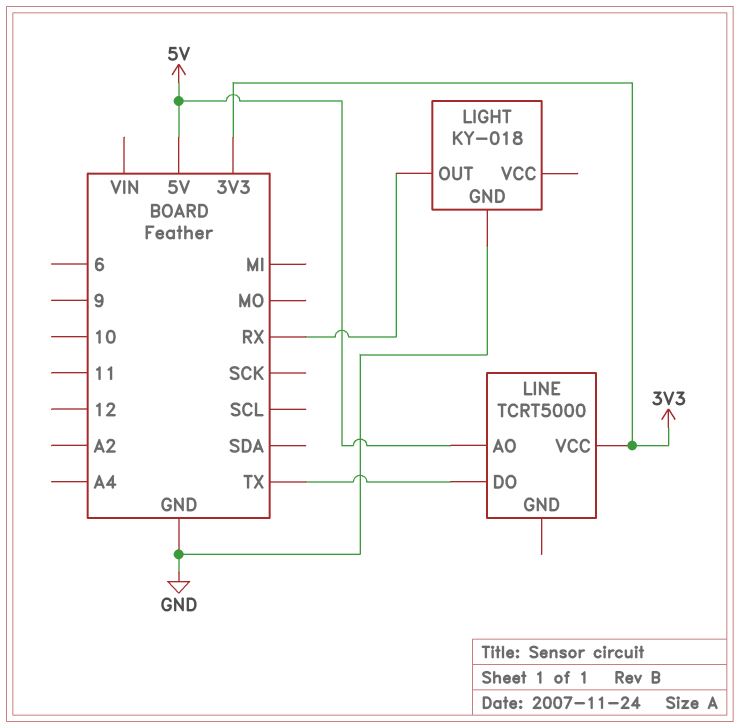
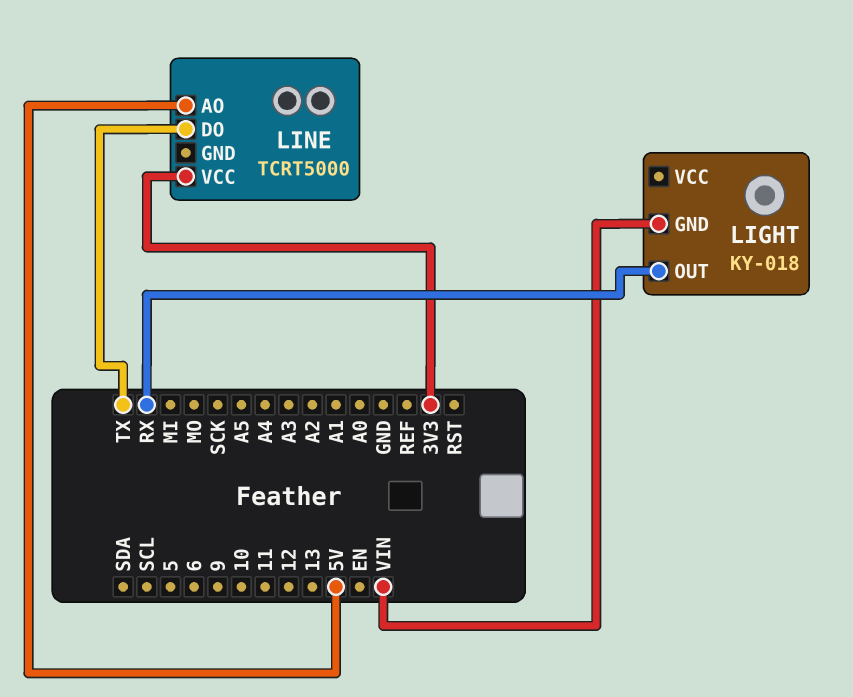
LIGHT pin GND: GND -> VIN

